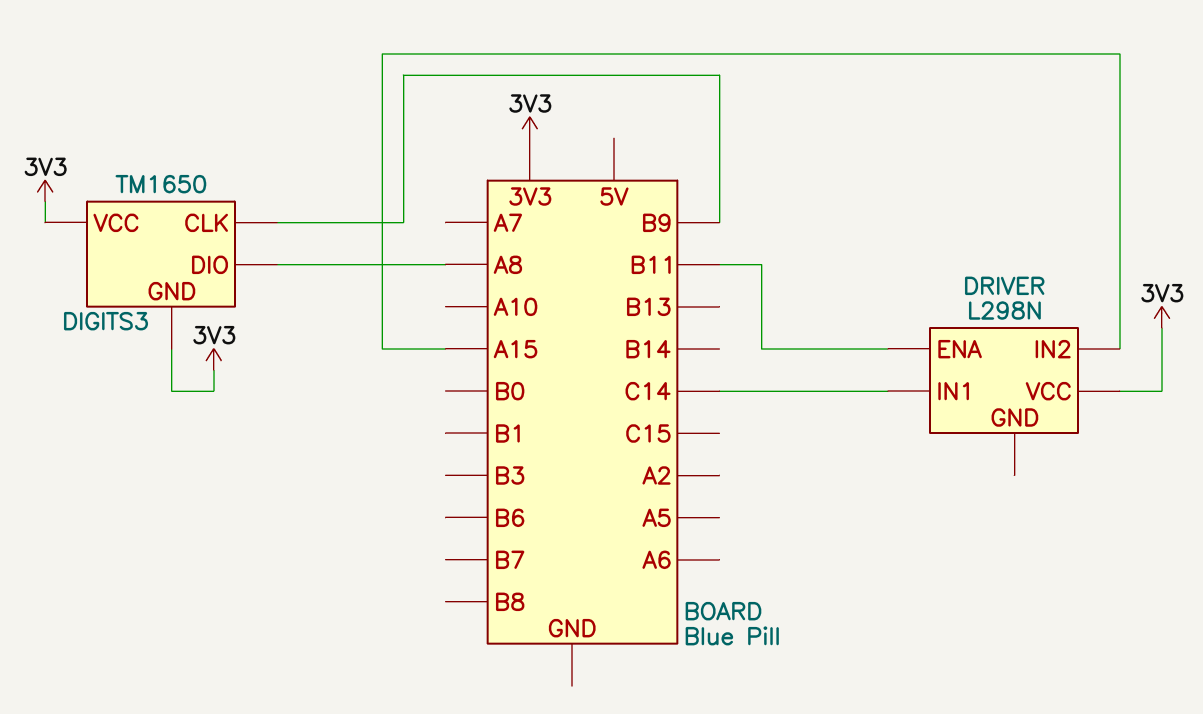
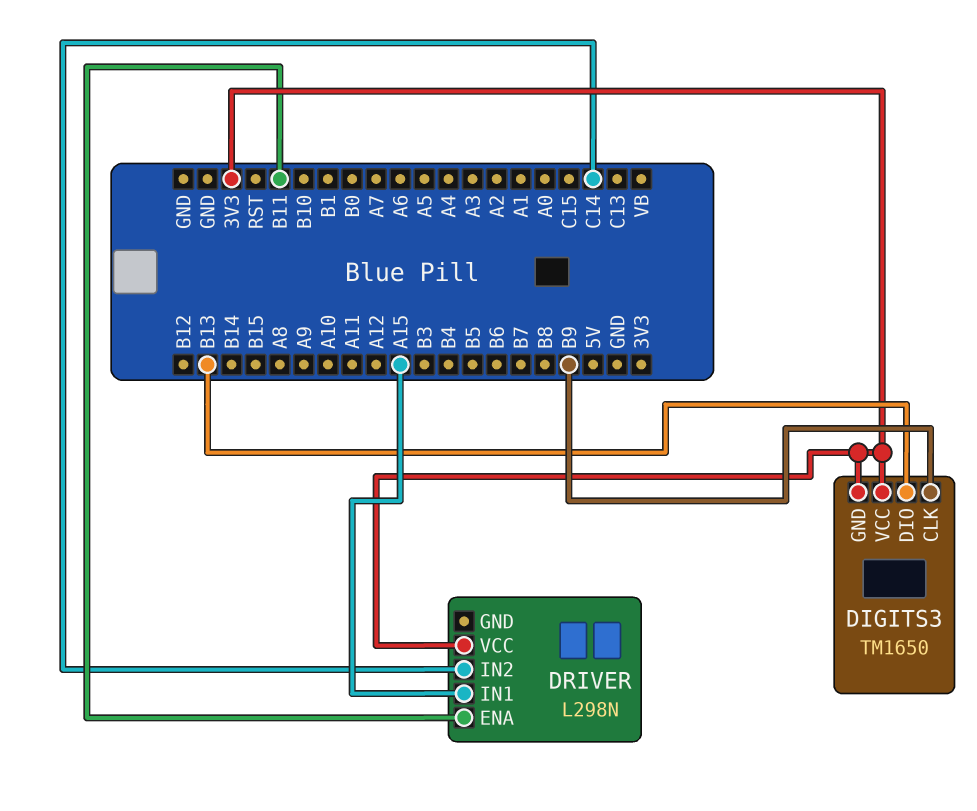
DIGITS3 pin DIO: A8 -> B13
DRIVER pin IN1: C14 -> A15
DRIVER pin IN2: A15 -> C14

